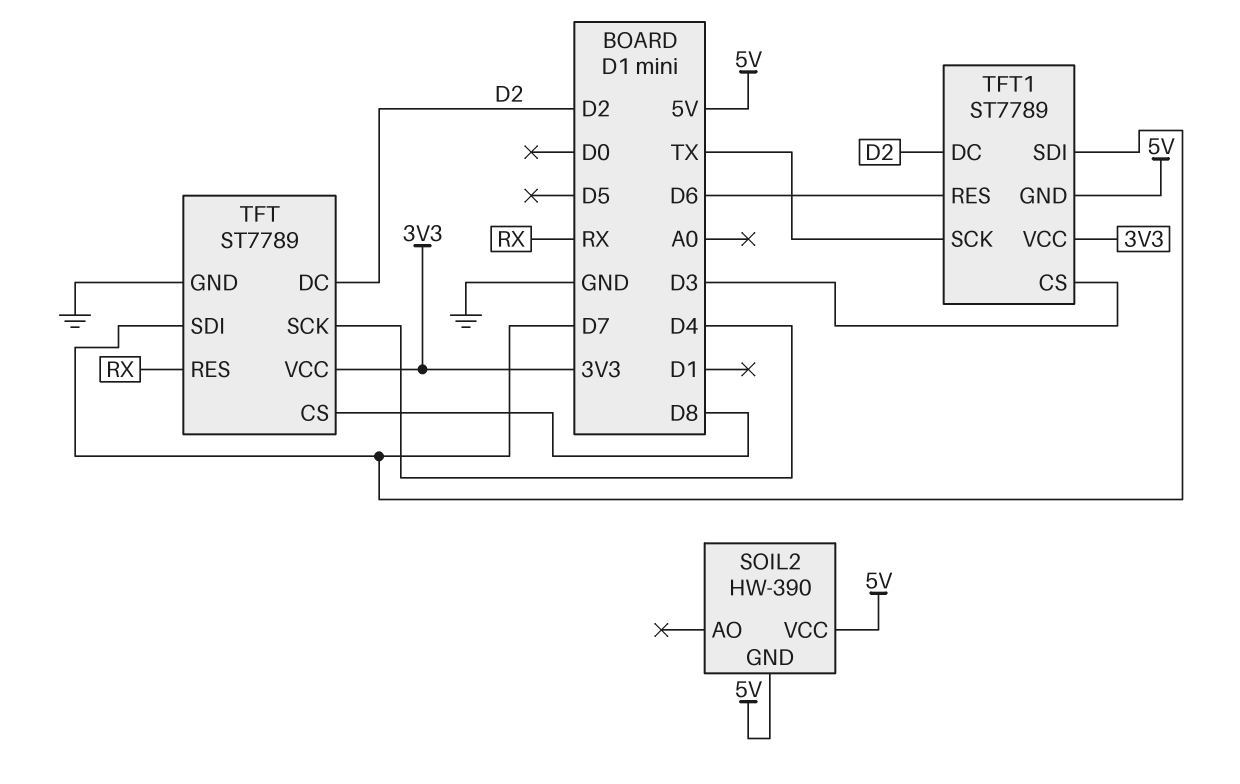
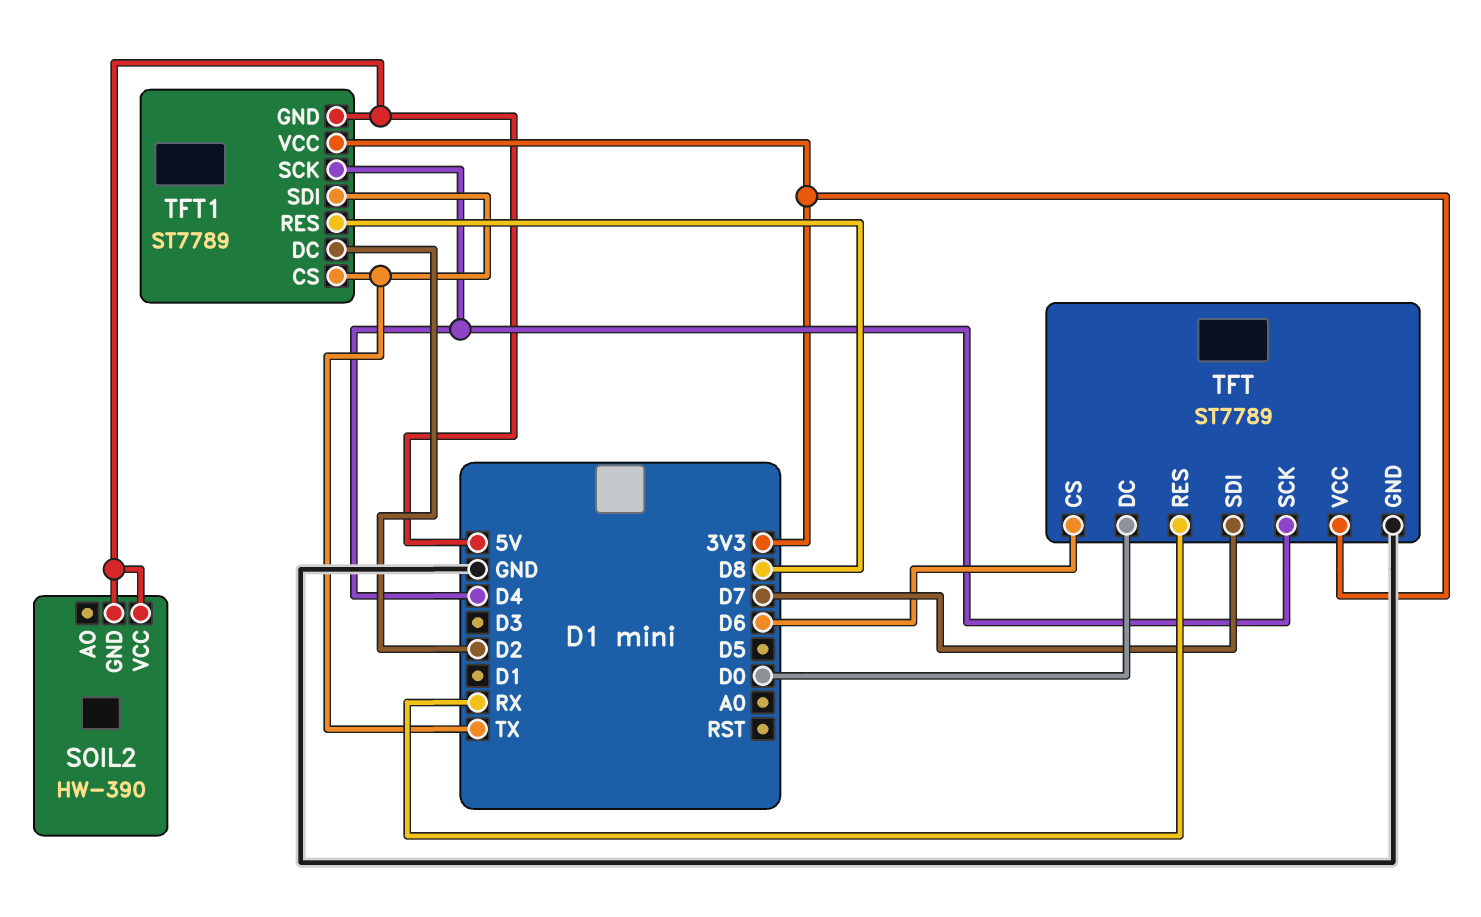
TFT pin CS: D8 -> D6
TFT pin DC: D2 -> D0
TFT1 pin CS: D3 -> TX
TFT1 pin RES: D6 -> D8
TFT1 pin SCK: TX -> D4
TFT1 pin SDI: D7 -> TX

